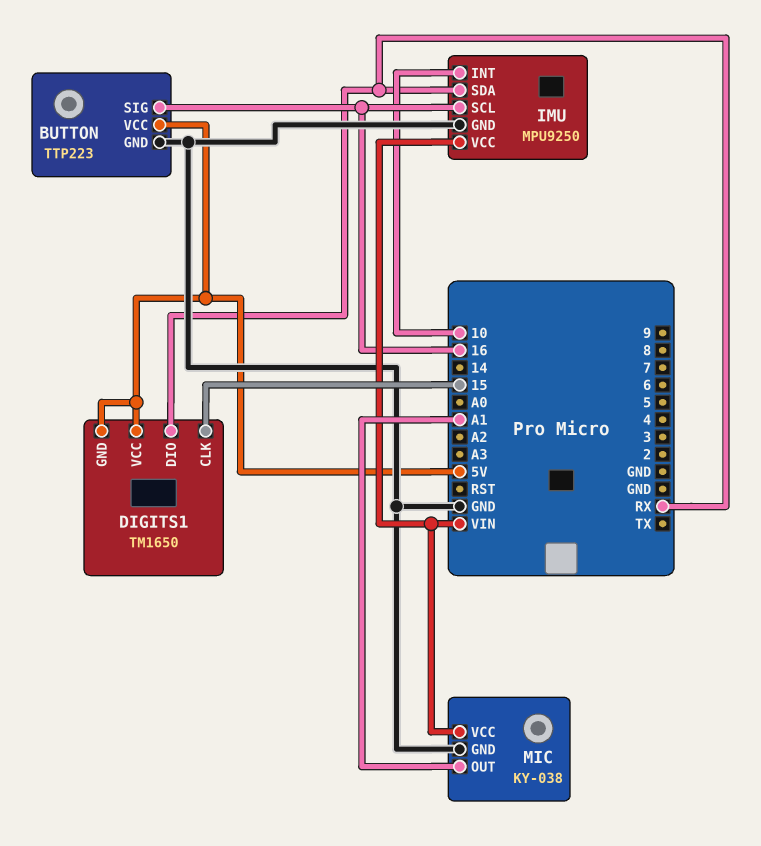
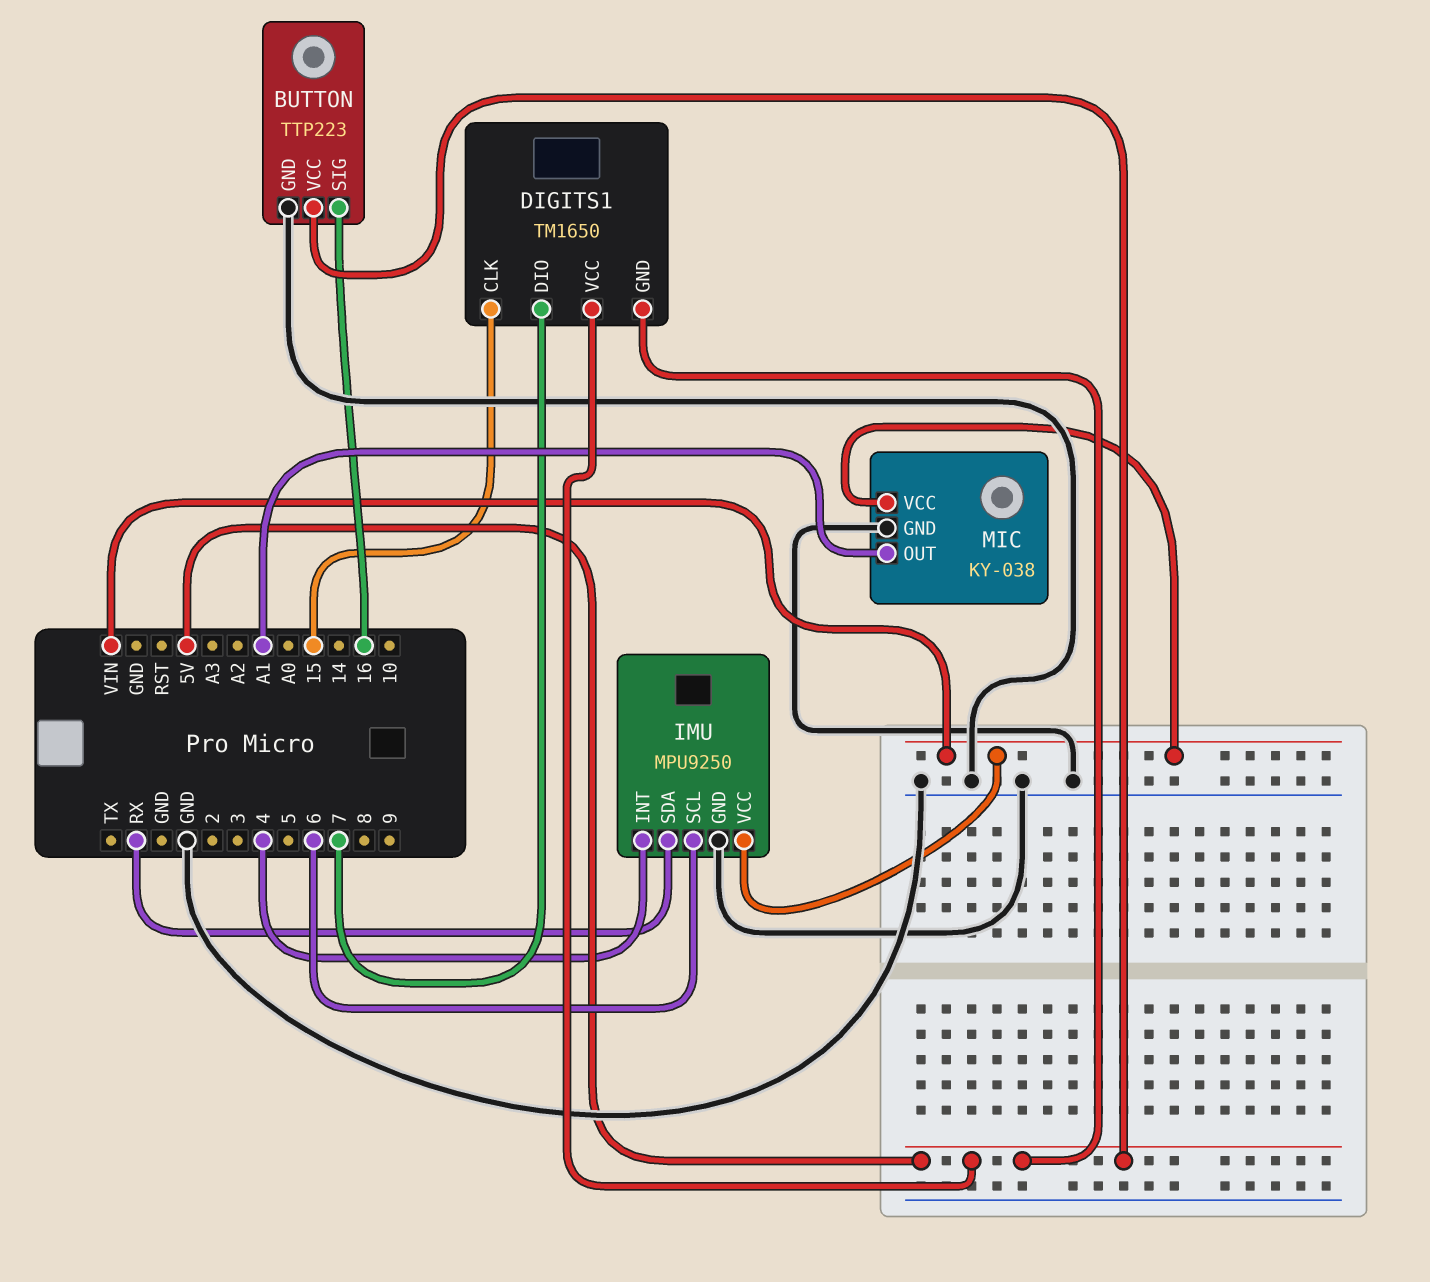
DIGITS1 pin DIO: RX -> 7
IMU pin INT: 10 -> 4
IMU pin SCL: 16 -> 6

